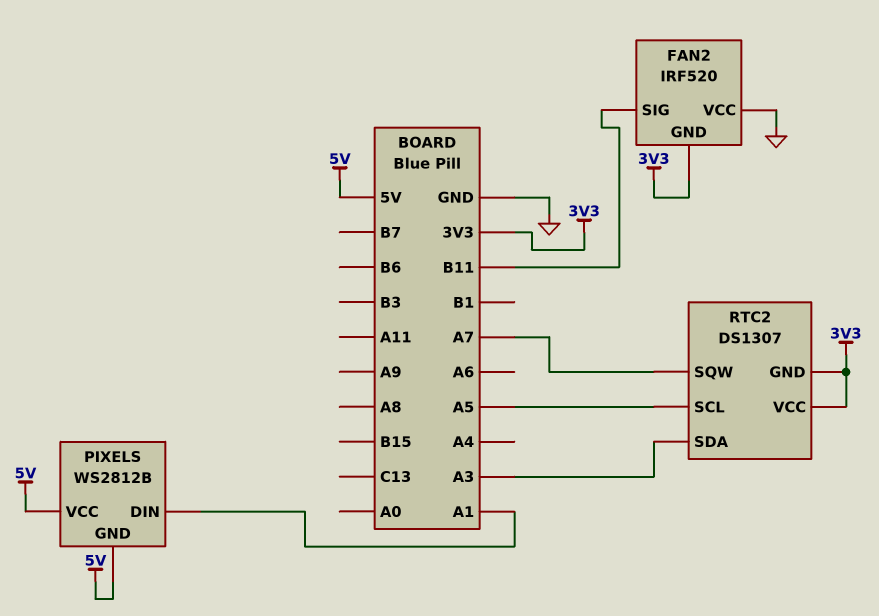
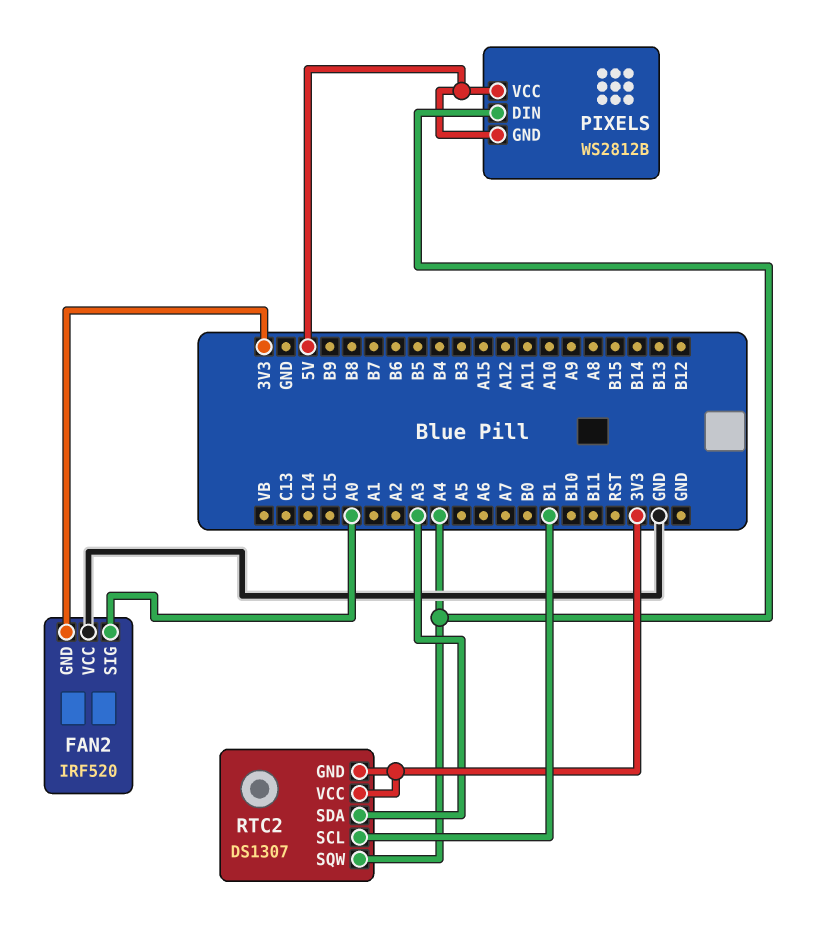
FAN2 pin SIG: B11 -> A0
PIXELS pin DIN: A1 -> A4
RTC2 pin SCL: A5 -> B1
RTC2 pin SQW: A7 -> A4

